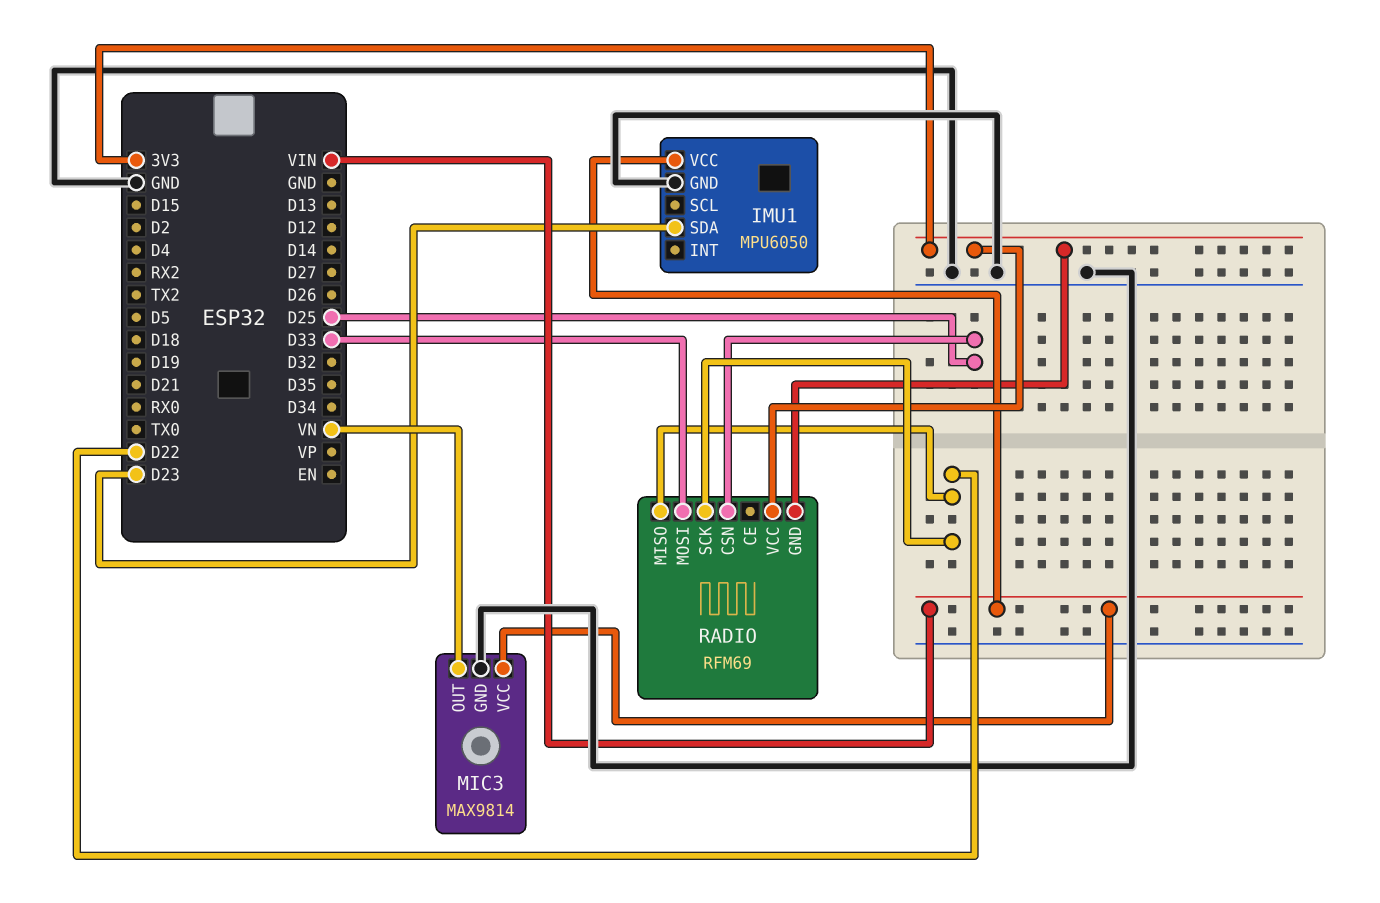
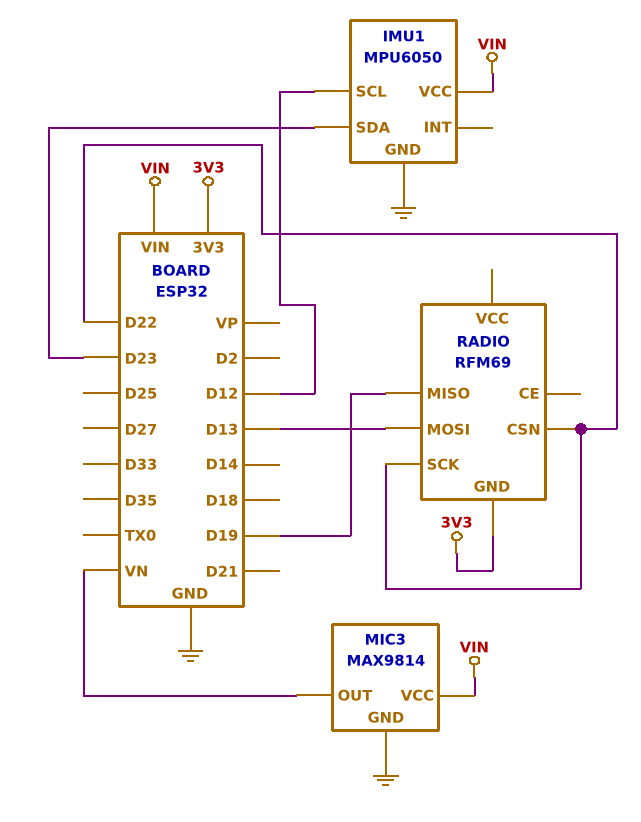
IMU1 pin SCL: none -> D12
RADIO pin CSN: D25 -> D22
RADIO pin MISO: D22 -> D19
RADIO pin MOSI: D33 -> D13
RADIO pin VCC: 3V3 -> none

